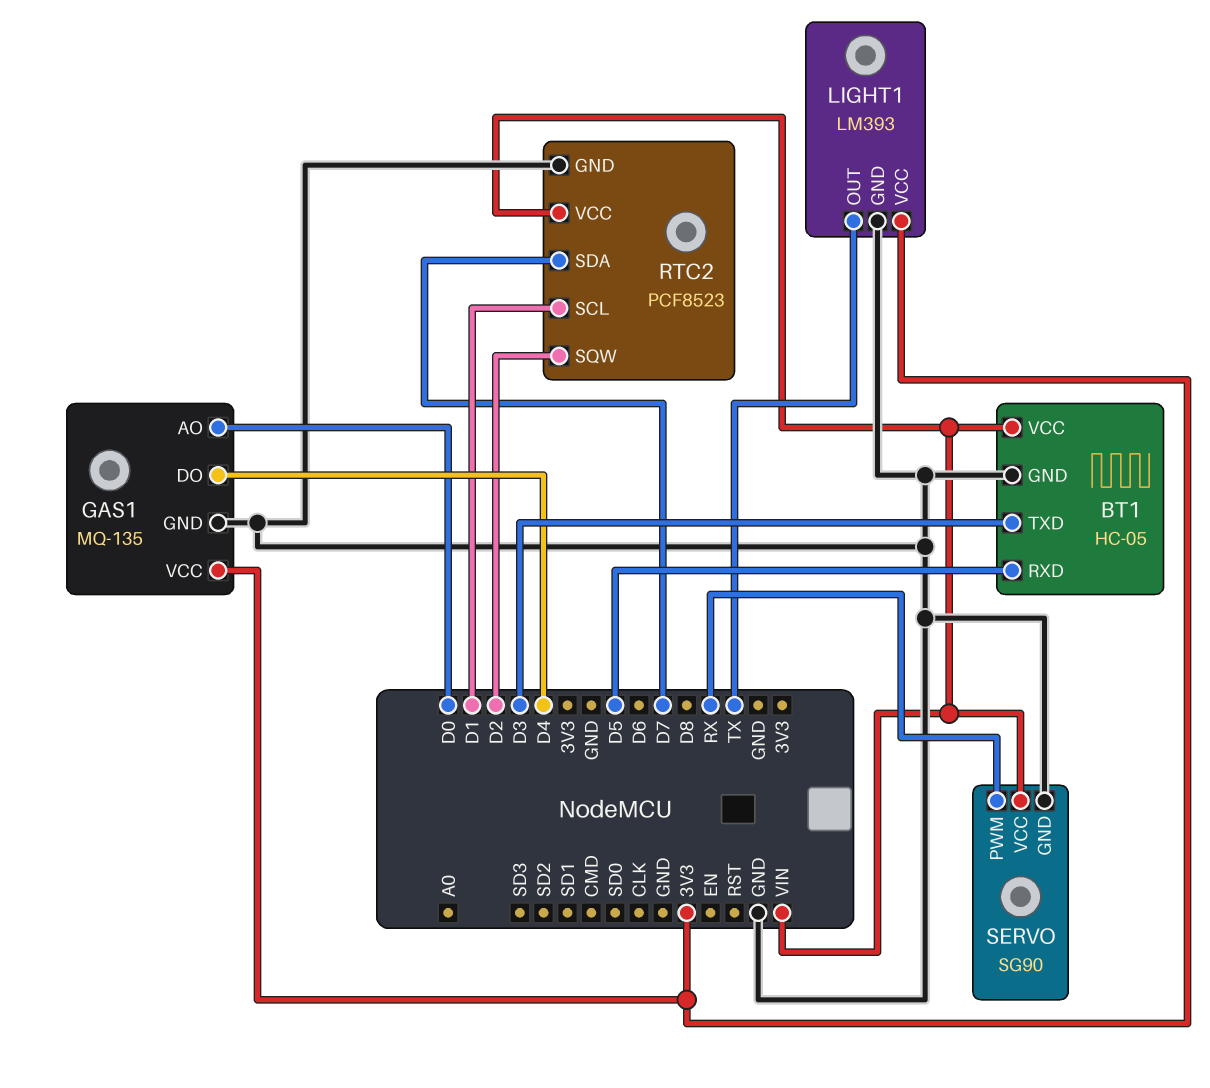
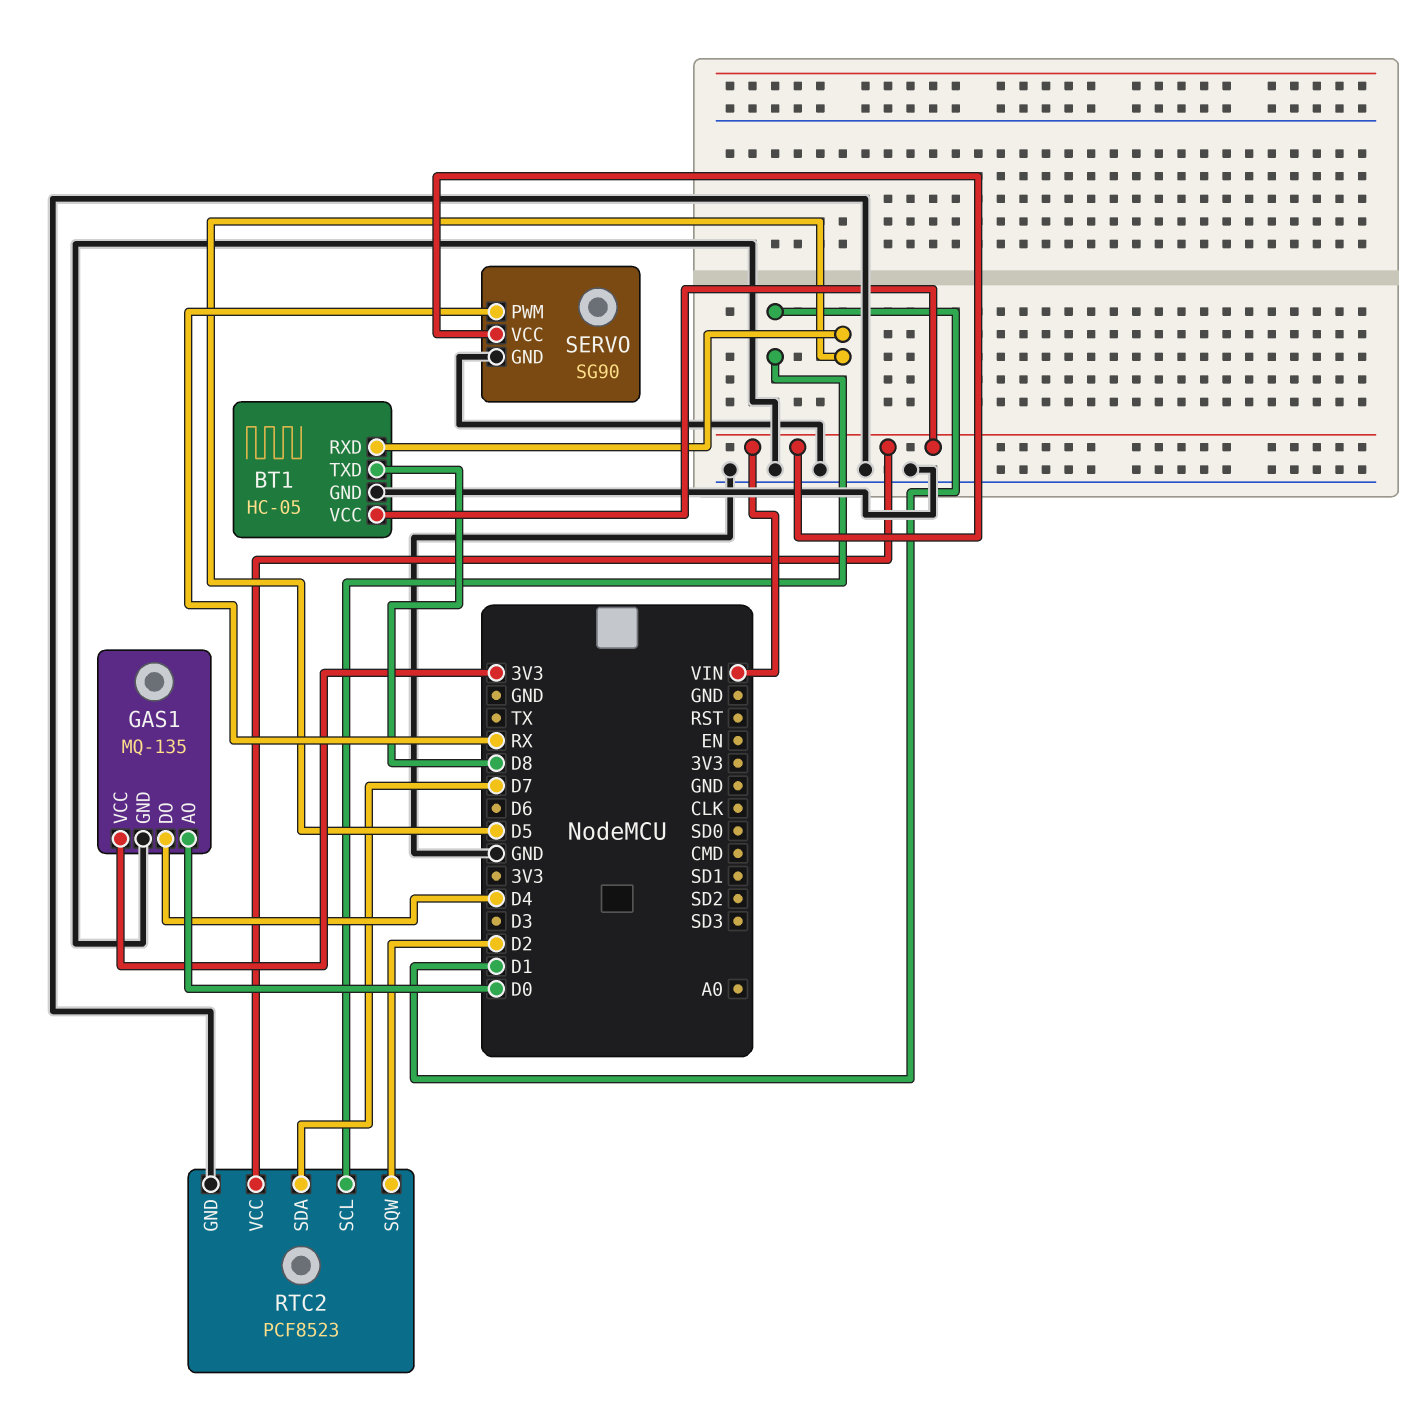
BT1 pin TXD: D3 -> D8
LIGHT1: LM393 -> none
LIGHT1 pin GND: GND -> none
LIGHT1 pin OUT: TX -> none
LIGHT1 pin VCC: 3V3 -> none

